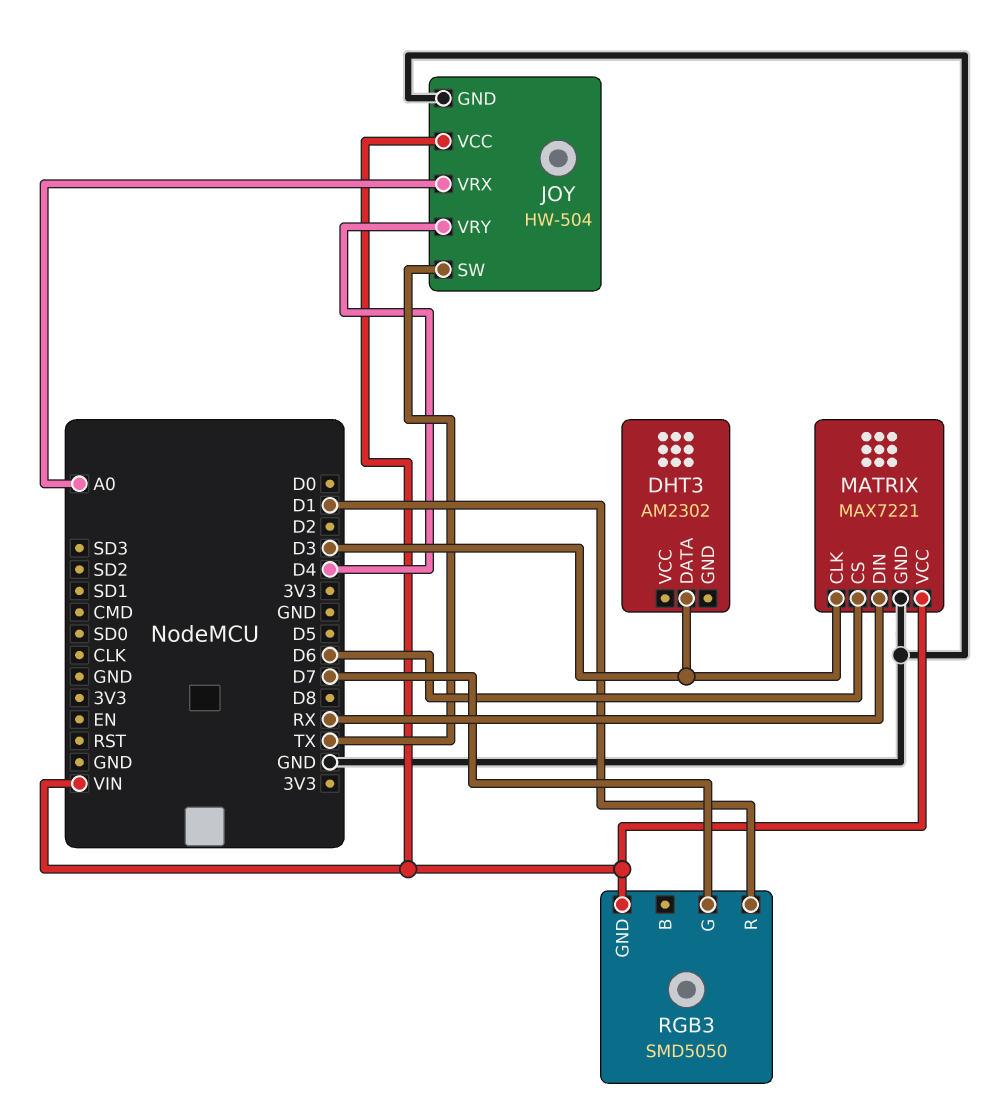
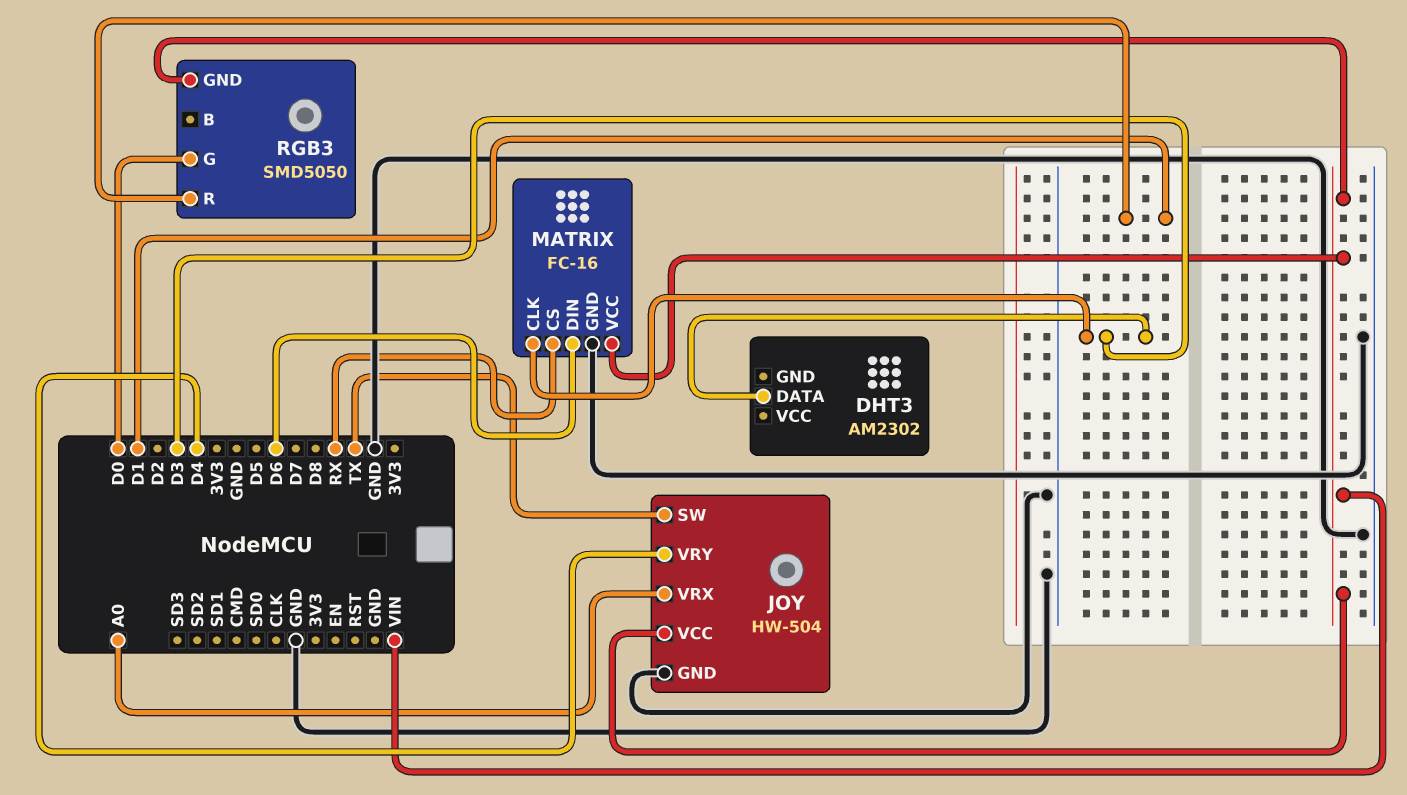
MATRIX: MAX7221 -> FC-16
MATRIX pin CS: D6 -> RX
MATRIX pin DIN: RX -> D6
RGB3 pin G: D7 -> D0

